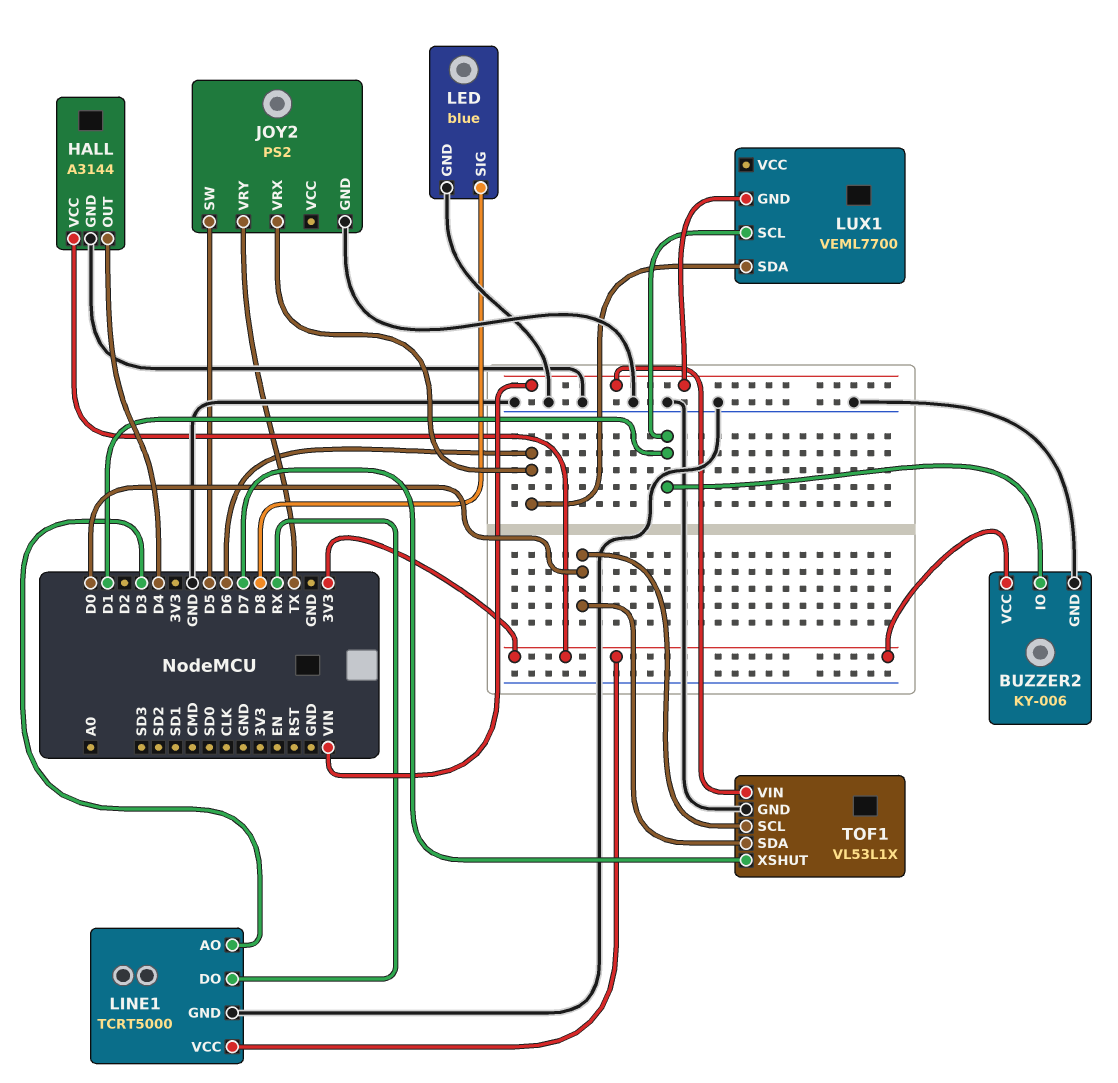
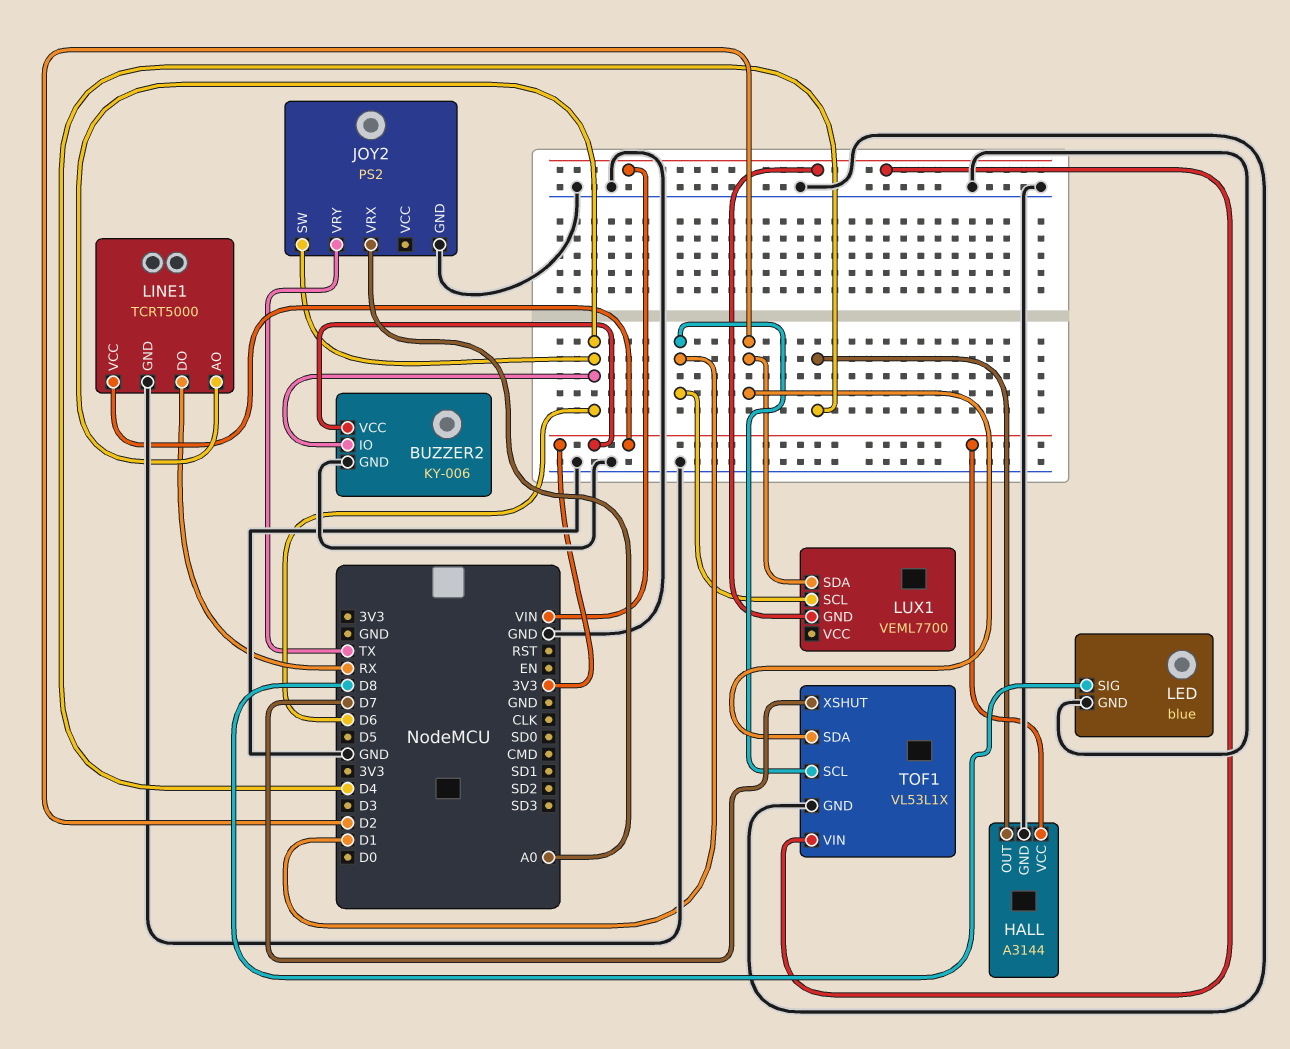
BUZZER2 pin IO: D1 -> D6
JOY2 pin SW: D5 -> D6
JOY2 pin VRX: D6 -> A0
LINE1 pin AO: D3 -> D6
LUX1 pin SDA: D6 -> D2
TOF1 pin SCL: D0 -> D1
TOF1 pin SDA: D0 -> D2

